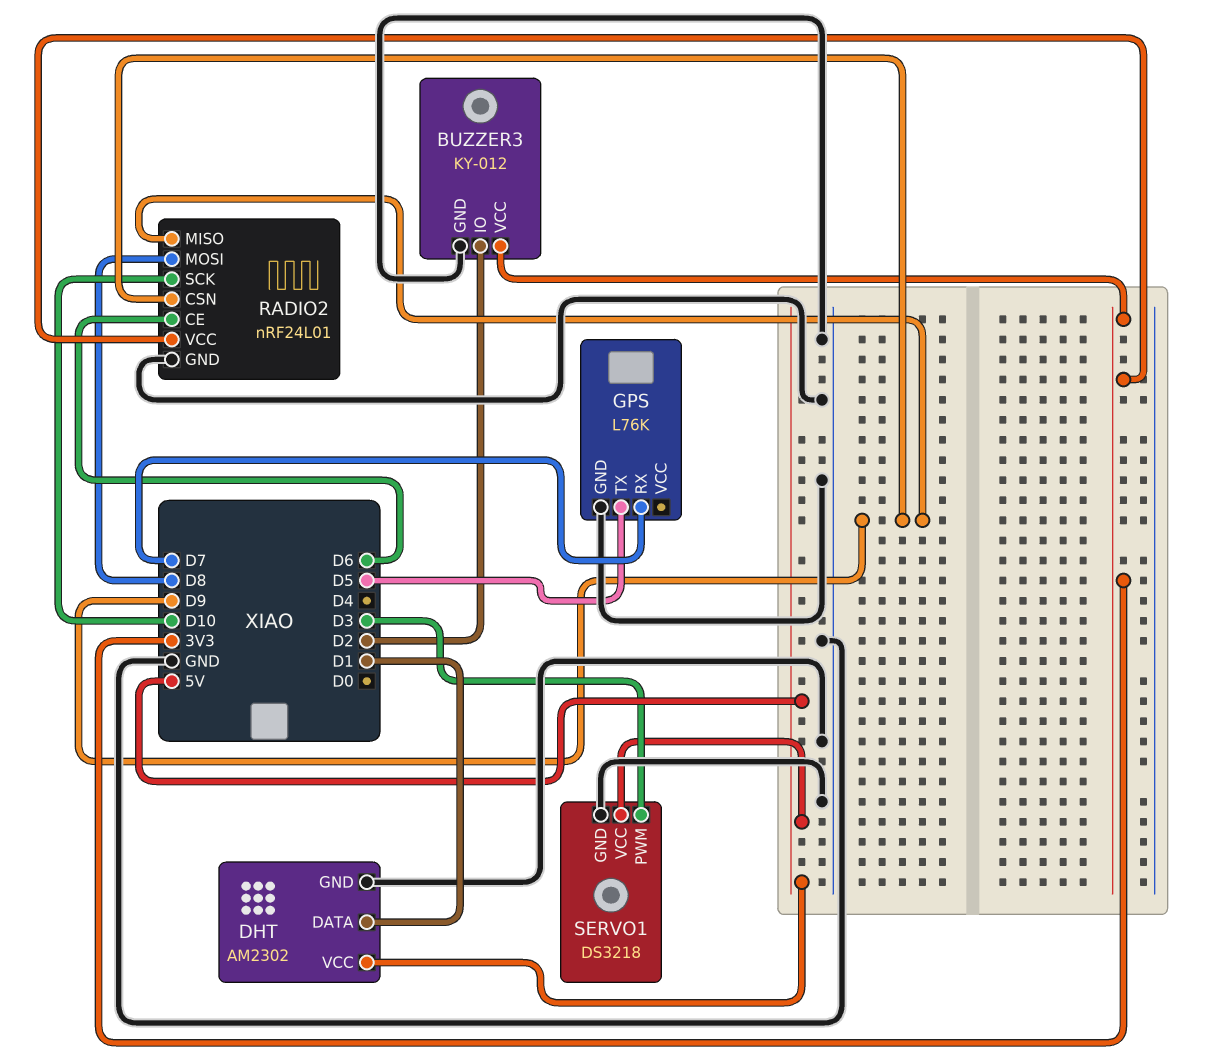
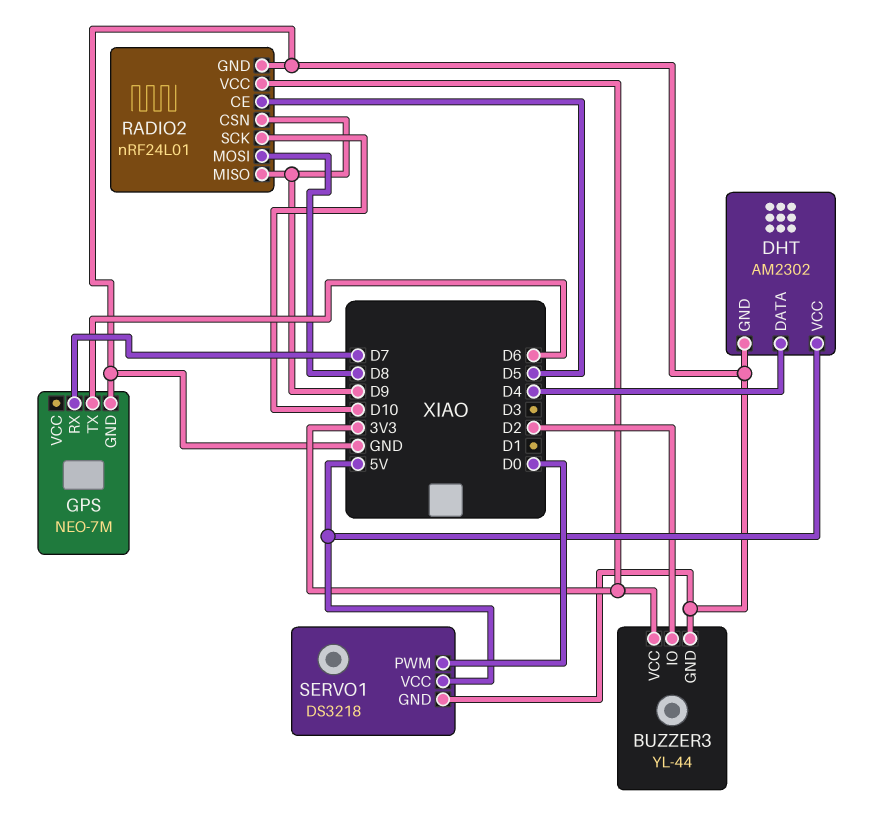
BUZZER3: KY-012 -> YL-44
DHT pin DATA: D1 -> D4
GPS: L76K -> NEO-7M
GPS pin TX: D5 -> D6
RADIO2 pin CE: D6 -> D5
SERVO1 pin PWM: D3 -> D0

